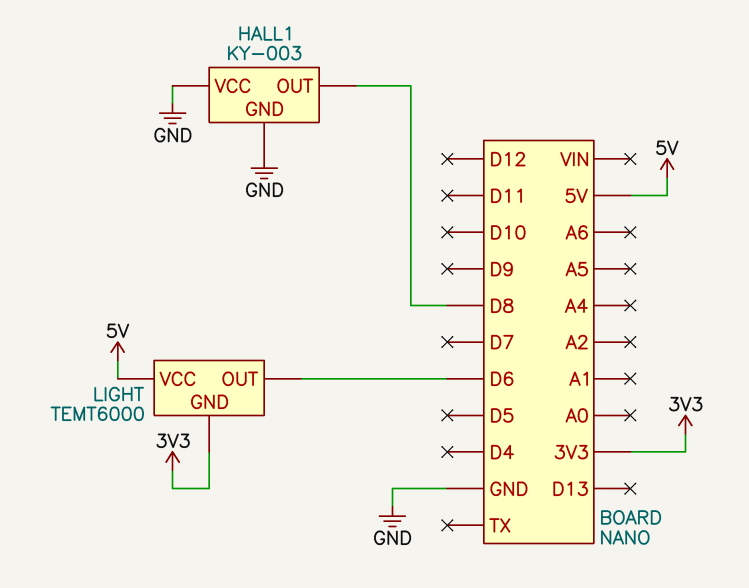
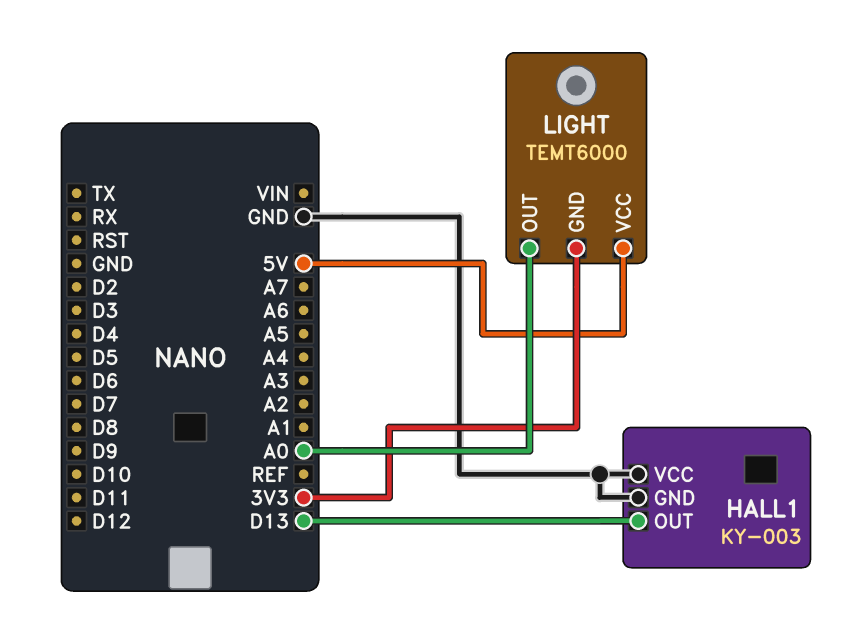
HALL1 pin OUT: D8 -> D13
LIGHT pin OUT: D6 -> A0

